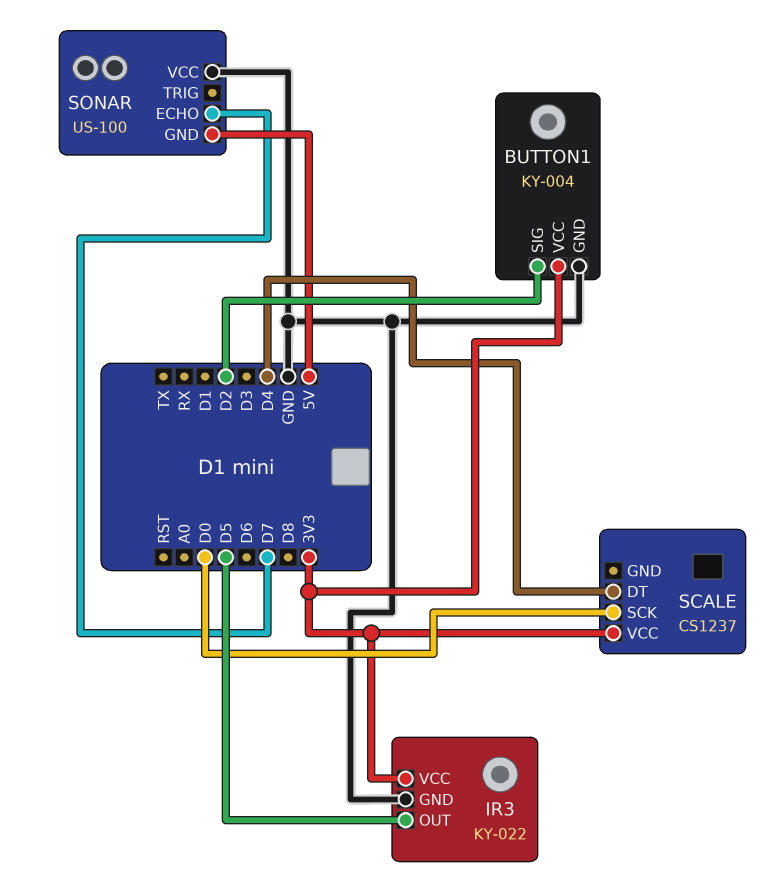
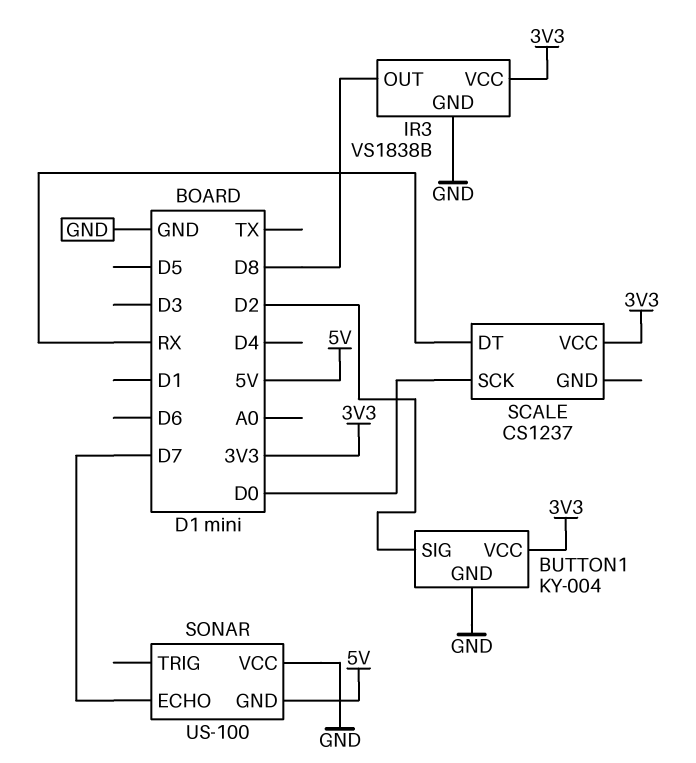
IR3: KY-022 -> VS1838B
IR3 pin OUT: D5 -> D8
SCALE pin DT: D4 -> RX

